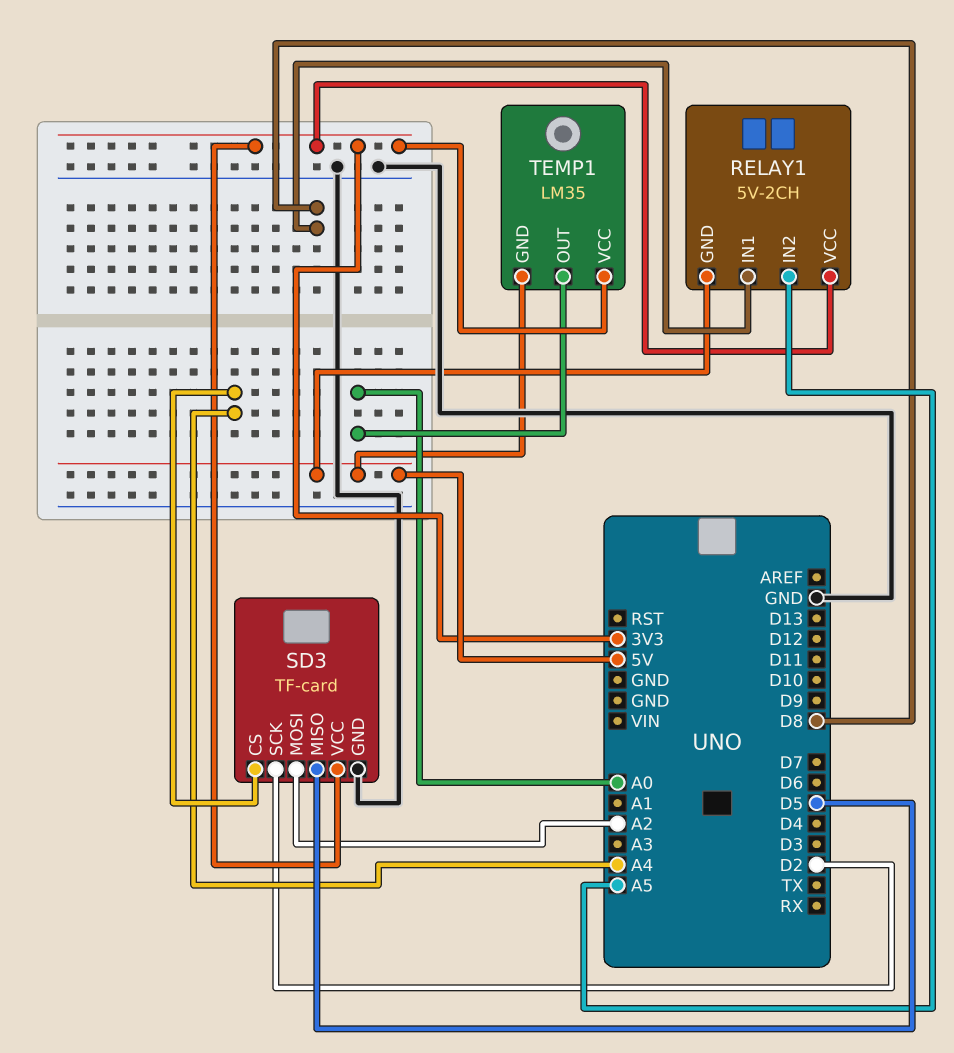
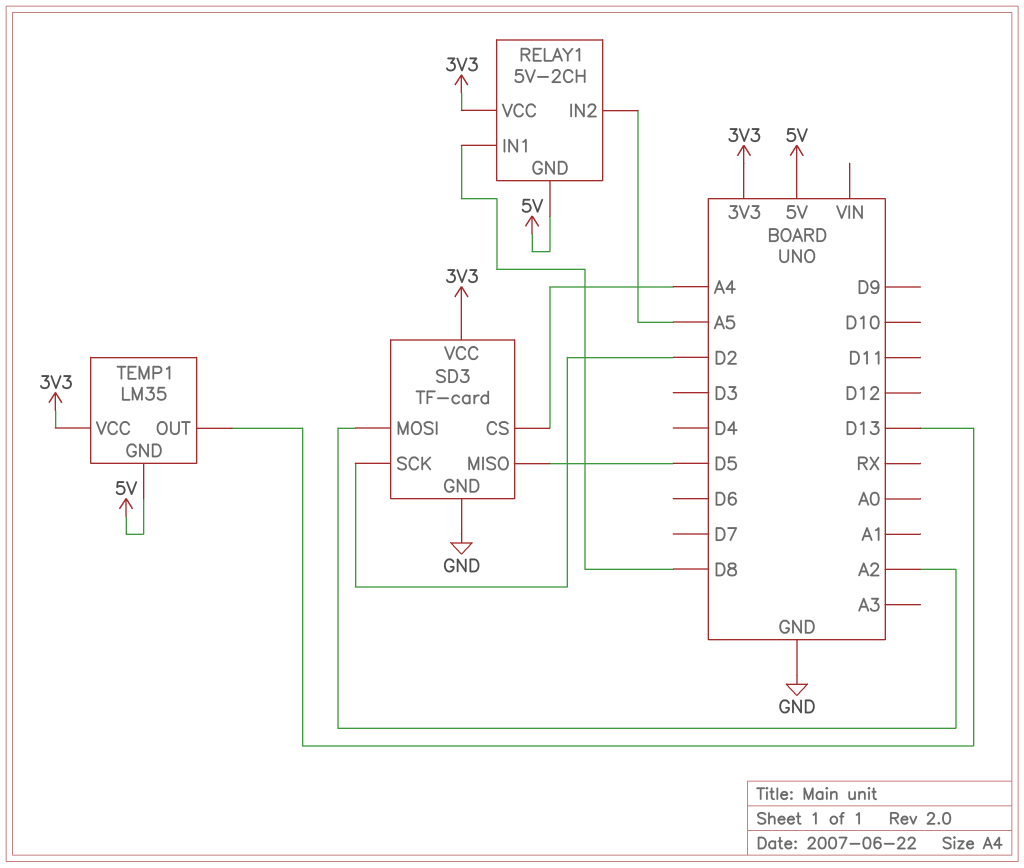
TEMP1 pin OUT: A0 -> D13

